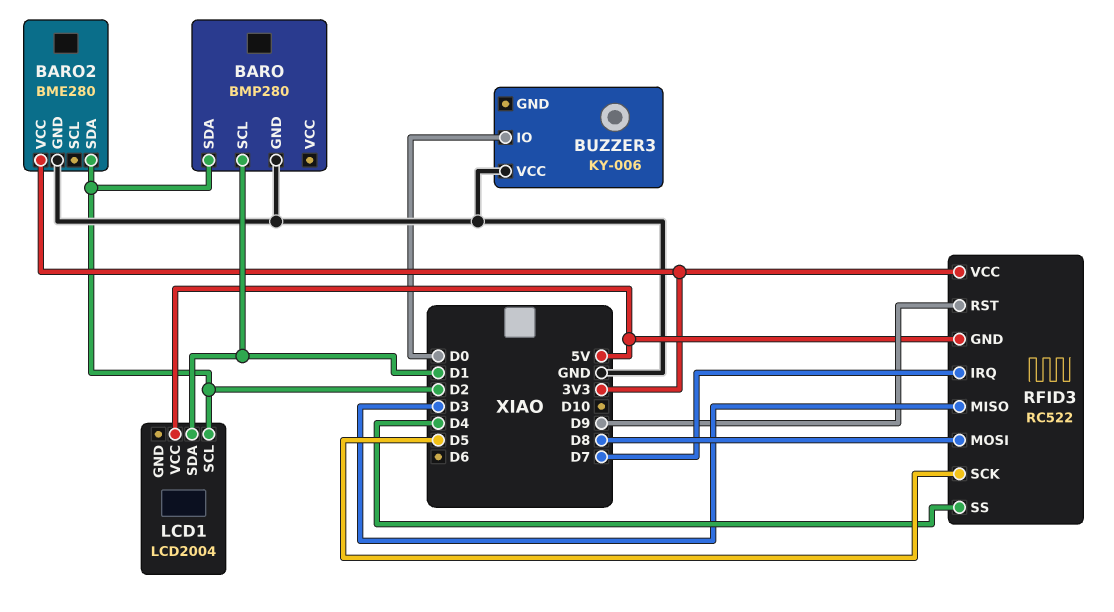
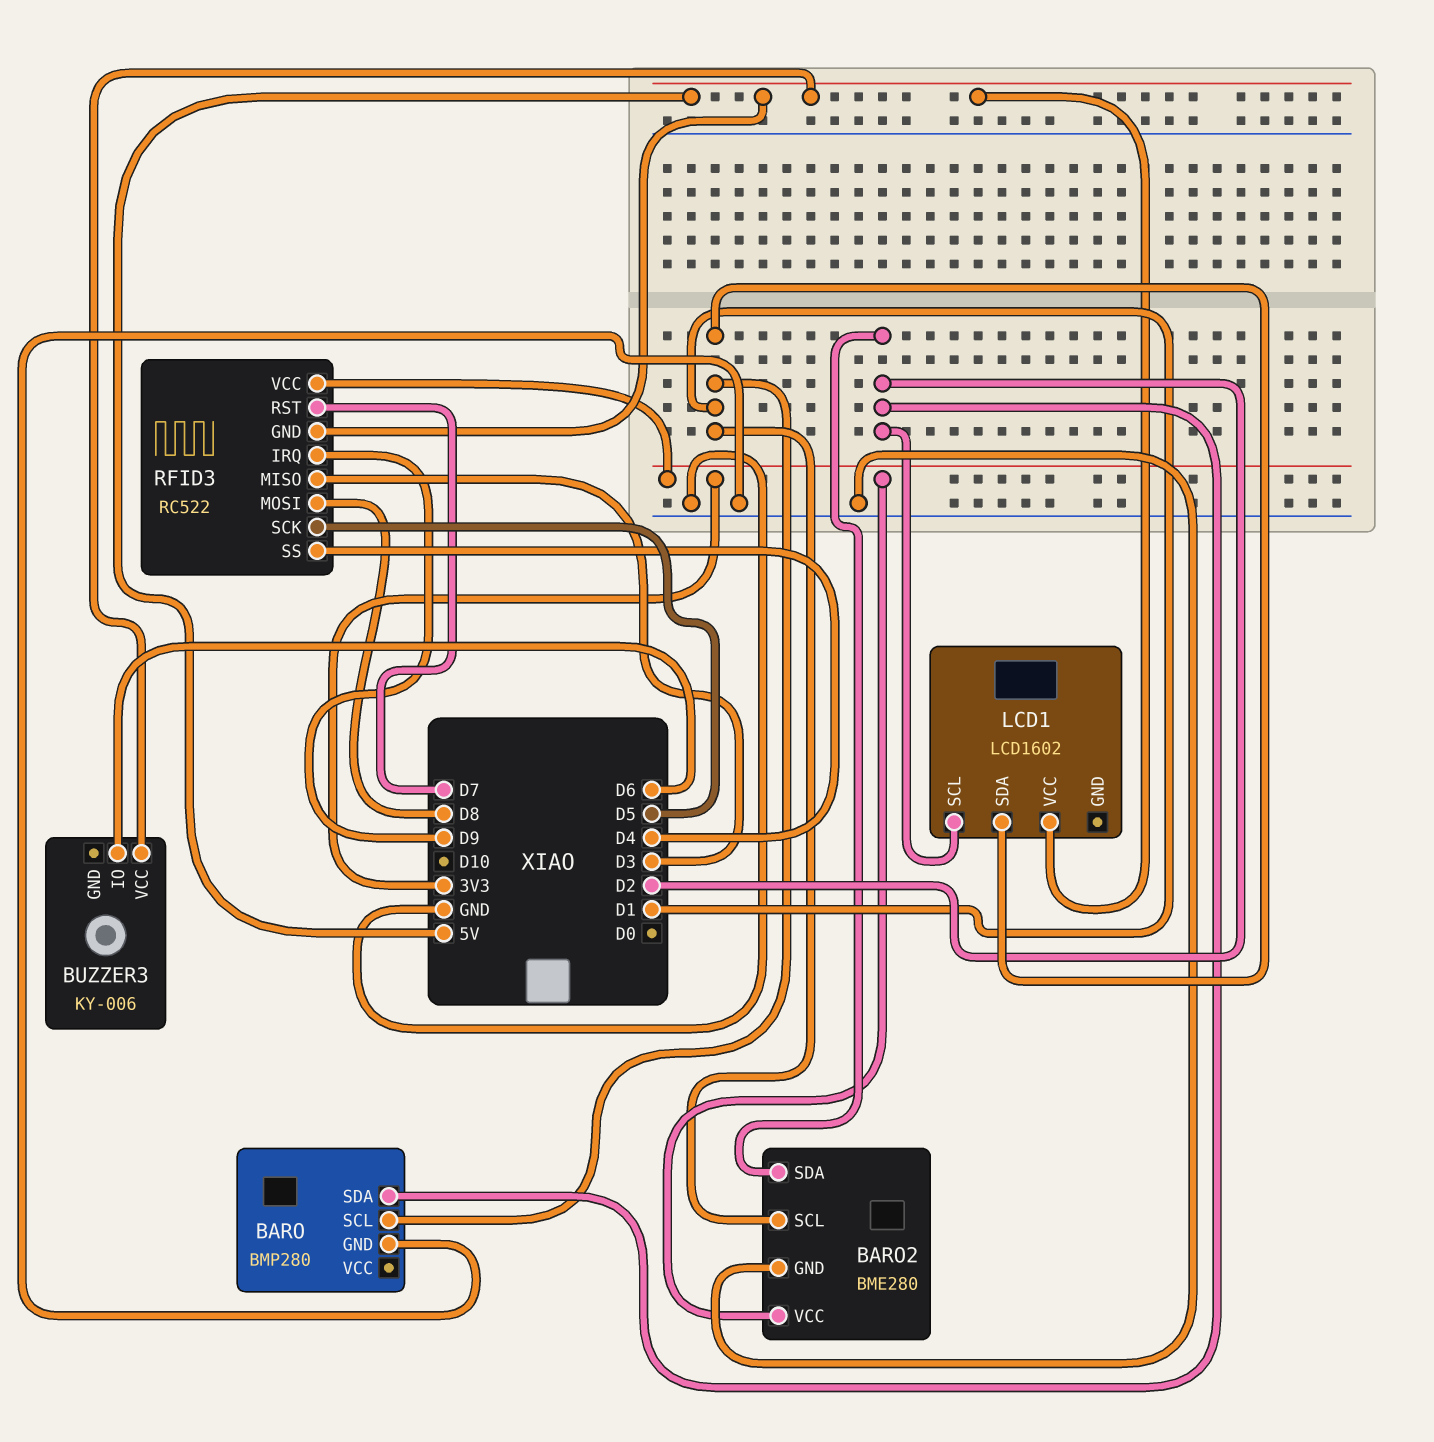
BARO2 pin SCL: none -> D1
BUZZER3 pin IO: D0 -> D6
BUZZER3 pin VCC: GND -> 5V
LCD1: LCD2004 -> LCD1602
RFID3 pin IRQ: D7 -> D9
RFID3 pin RST: D9 -> D7

